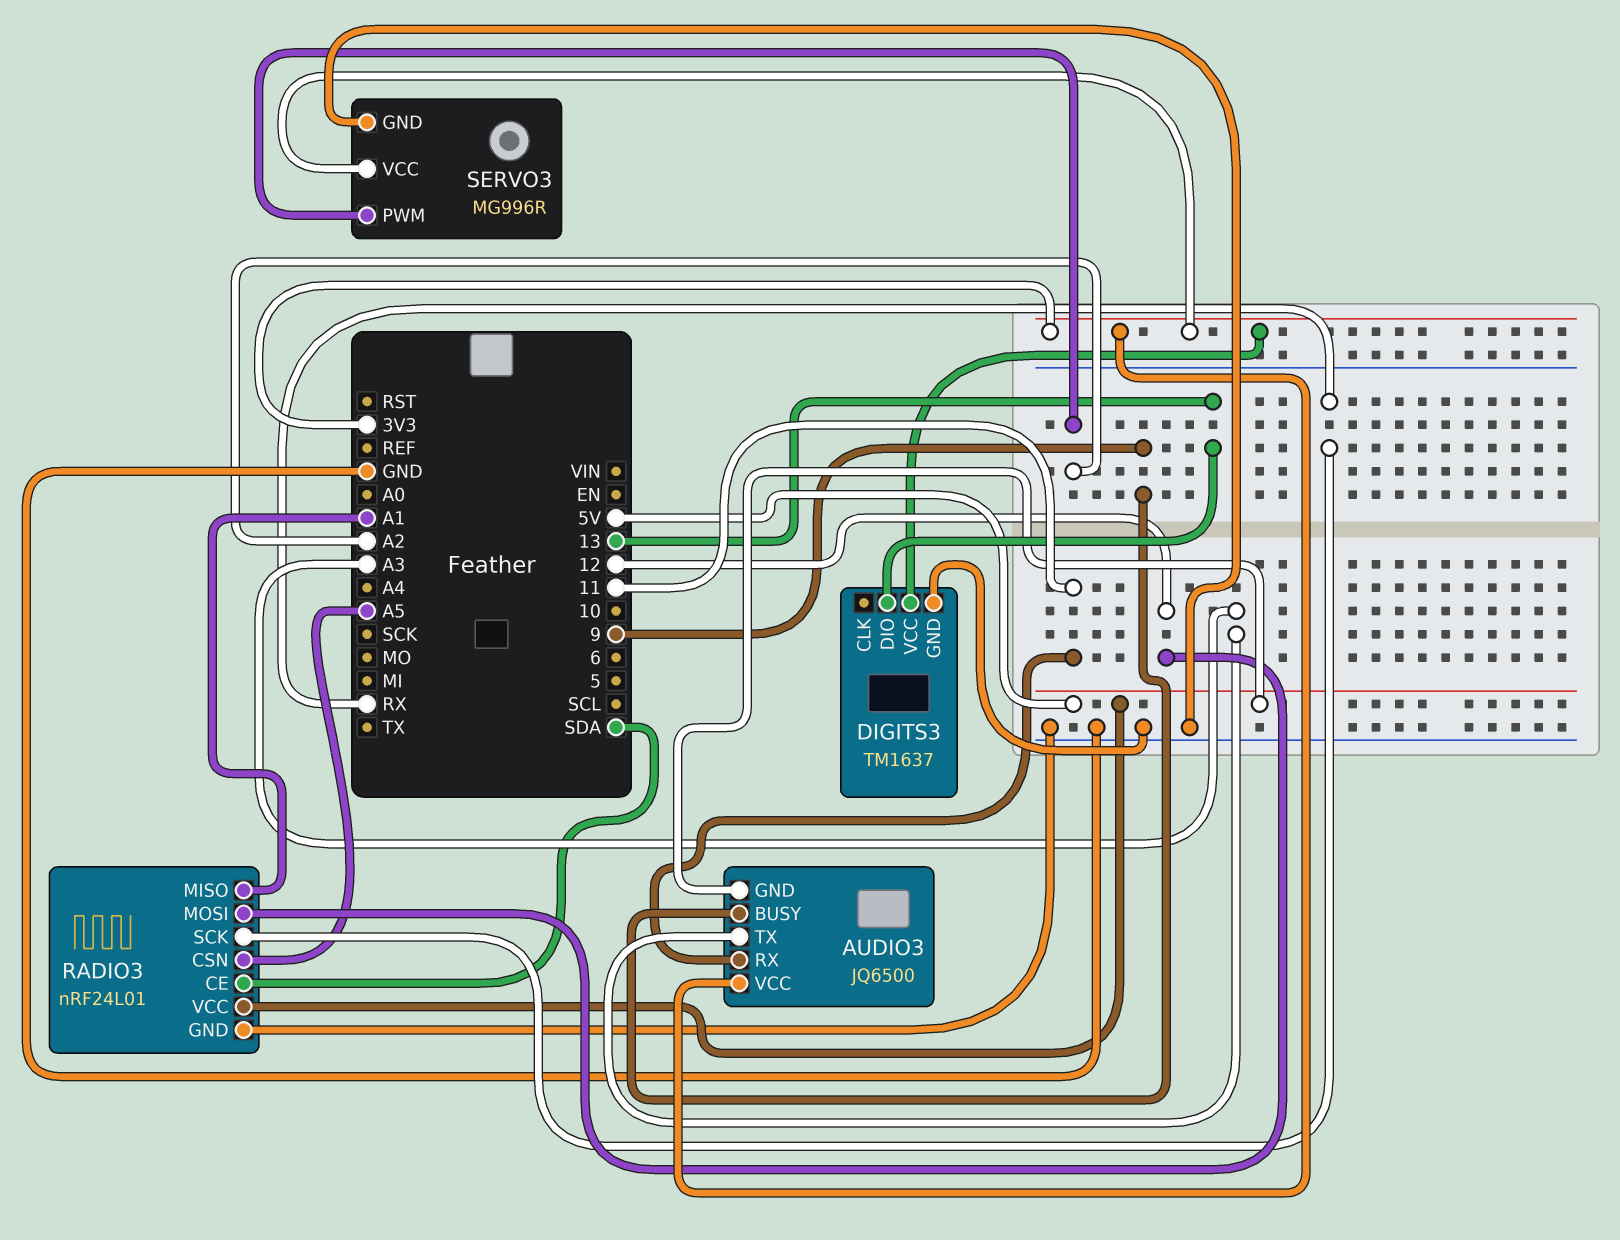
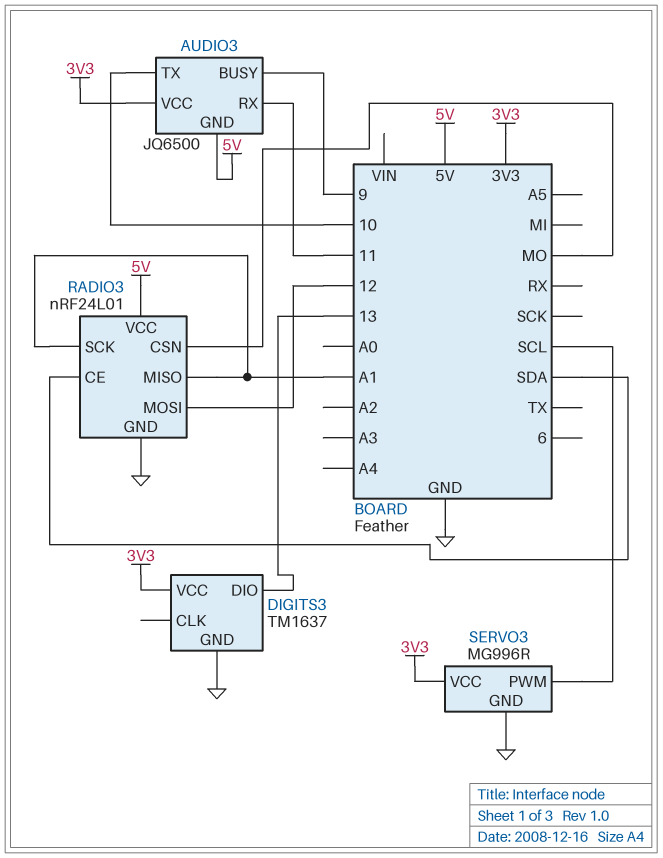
AUDIO3 pin TX: A3 -> 10
RADIO3 pin CSN: A5 -> MO
RADIO3 pin SCK: RX -> A1
SERVO3 pin PWM: A2 -> SCL

